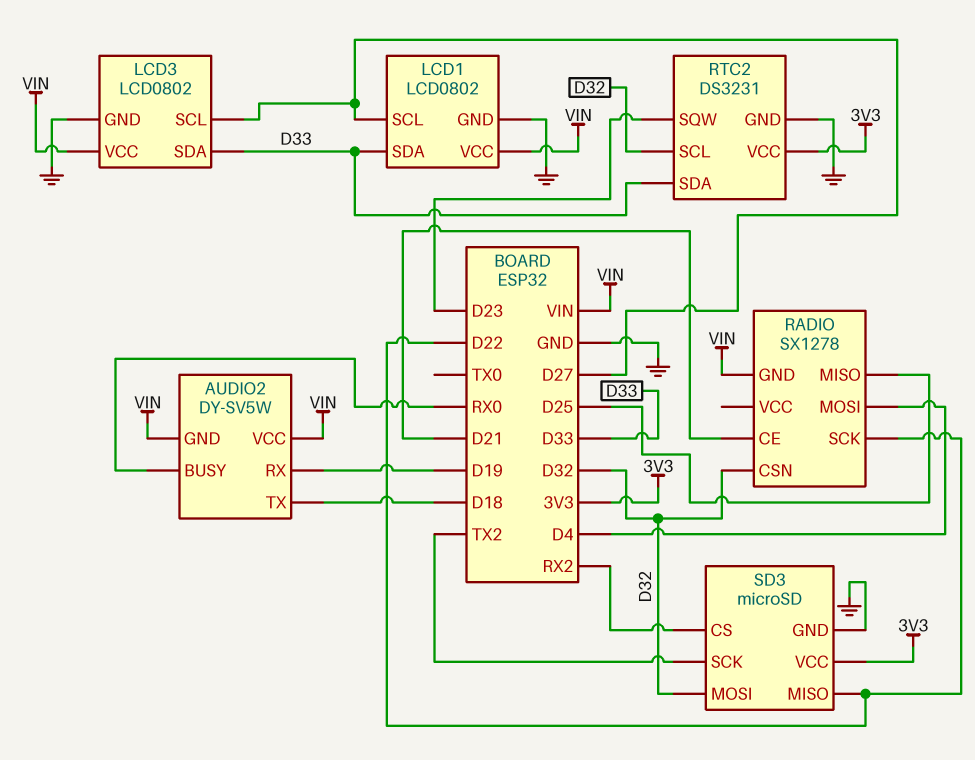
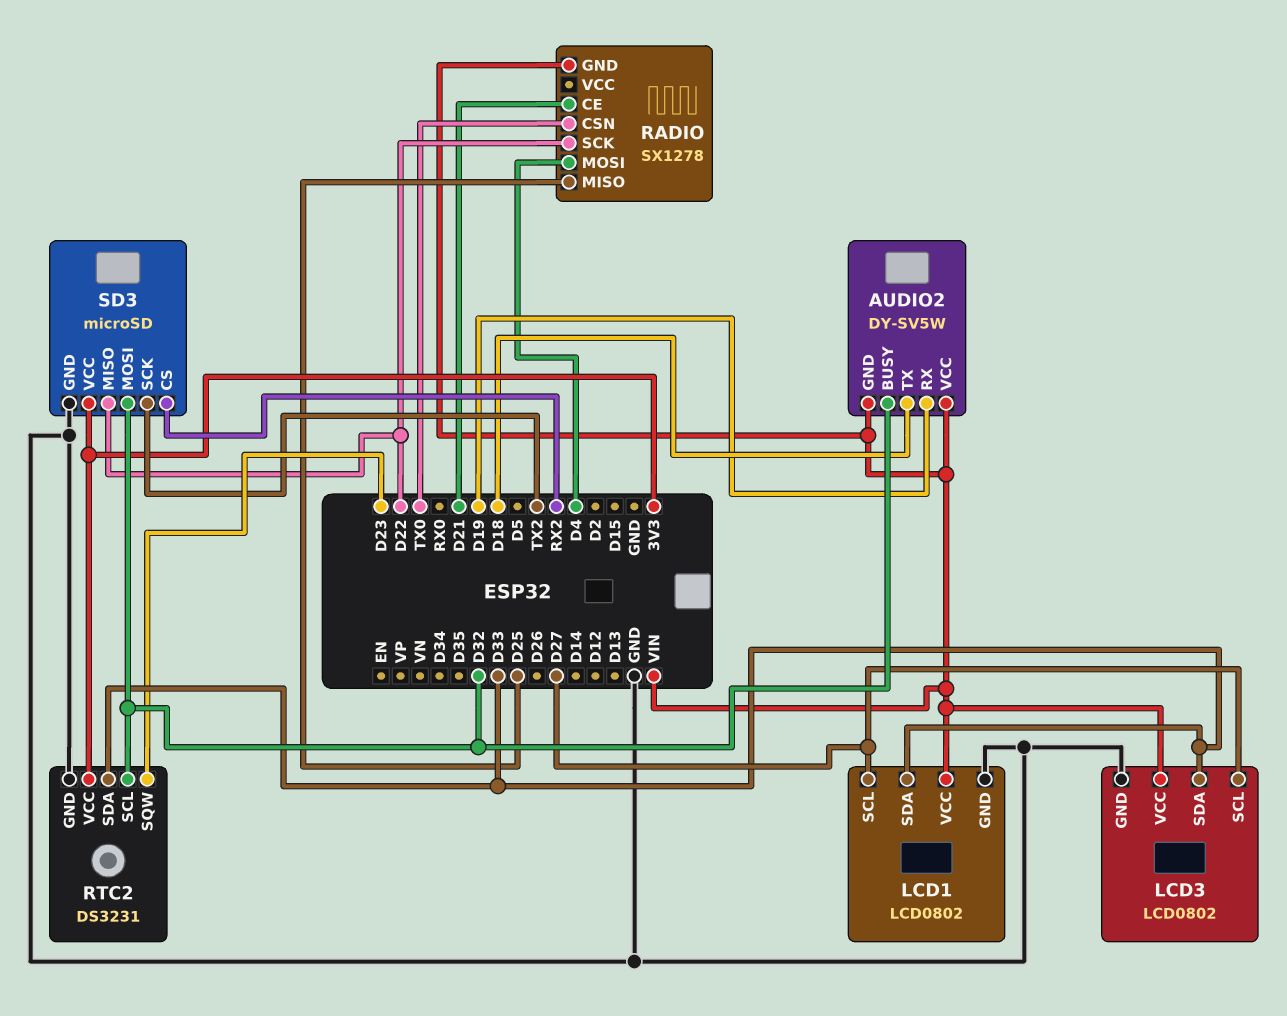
AUDIO2 pin BUSY: RX0 -> D32
RADIO pin CSN: D32 -> TX0

